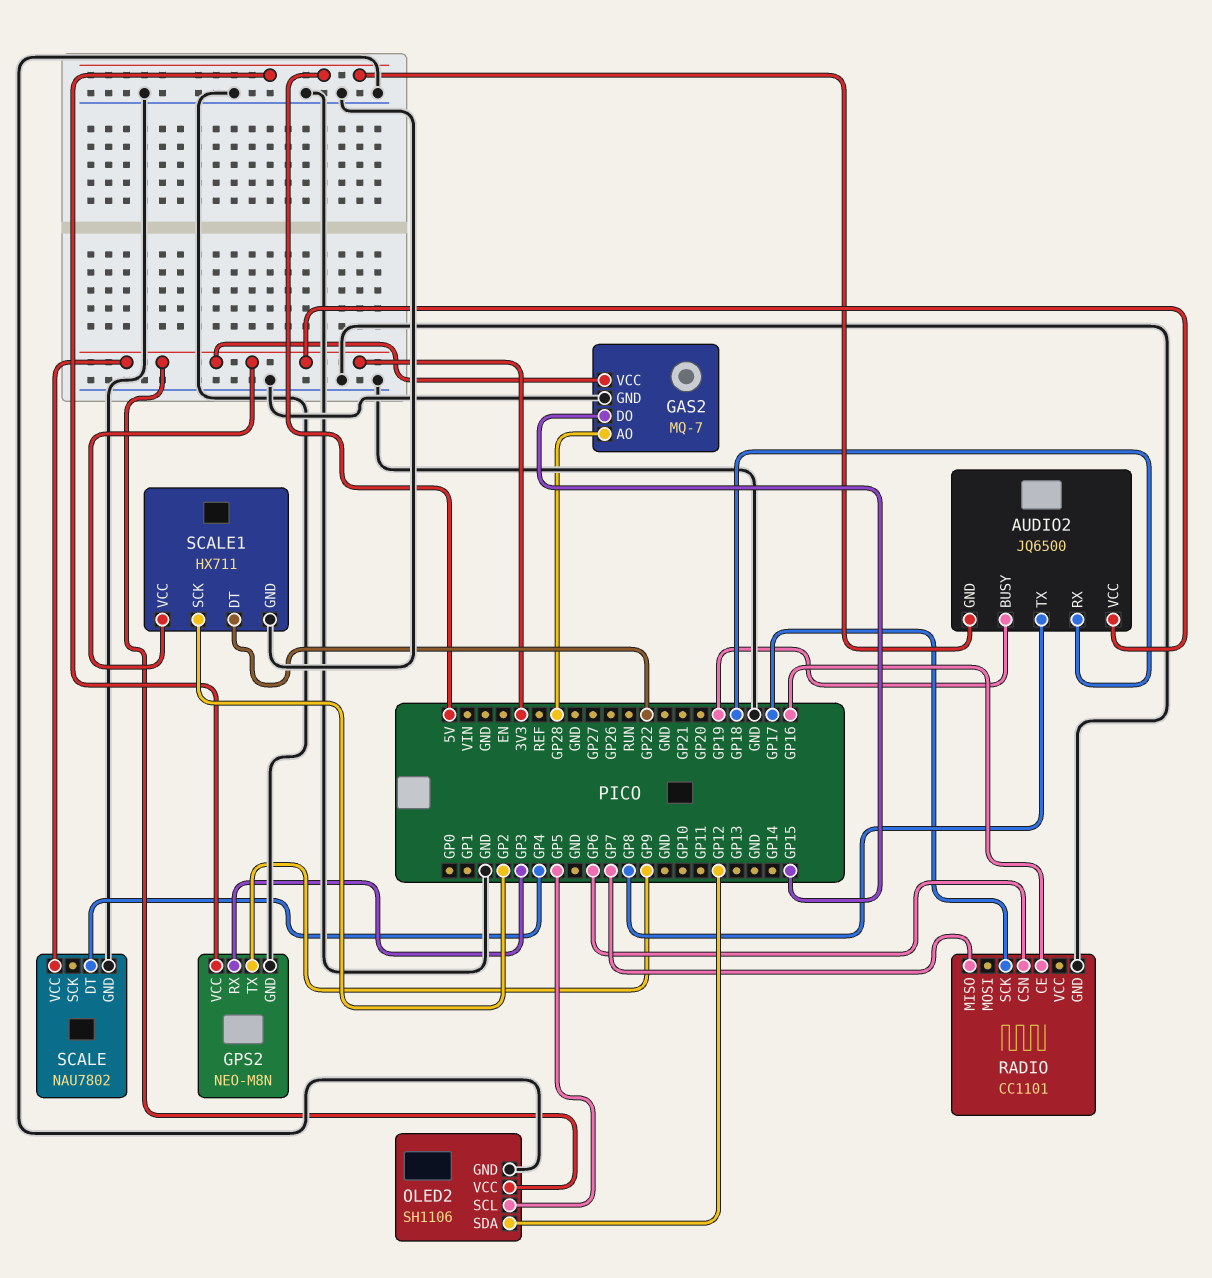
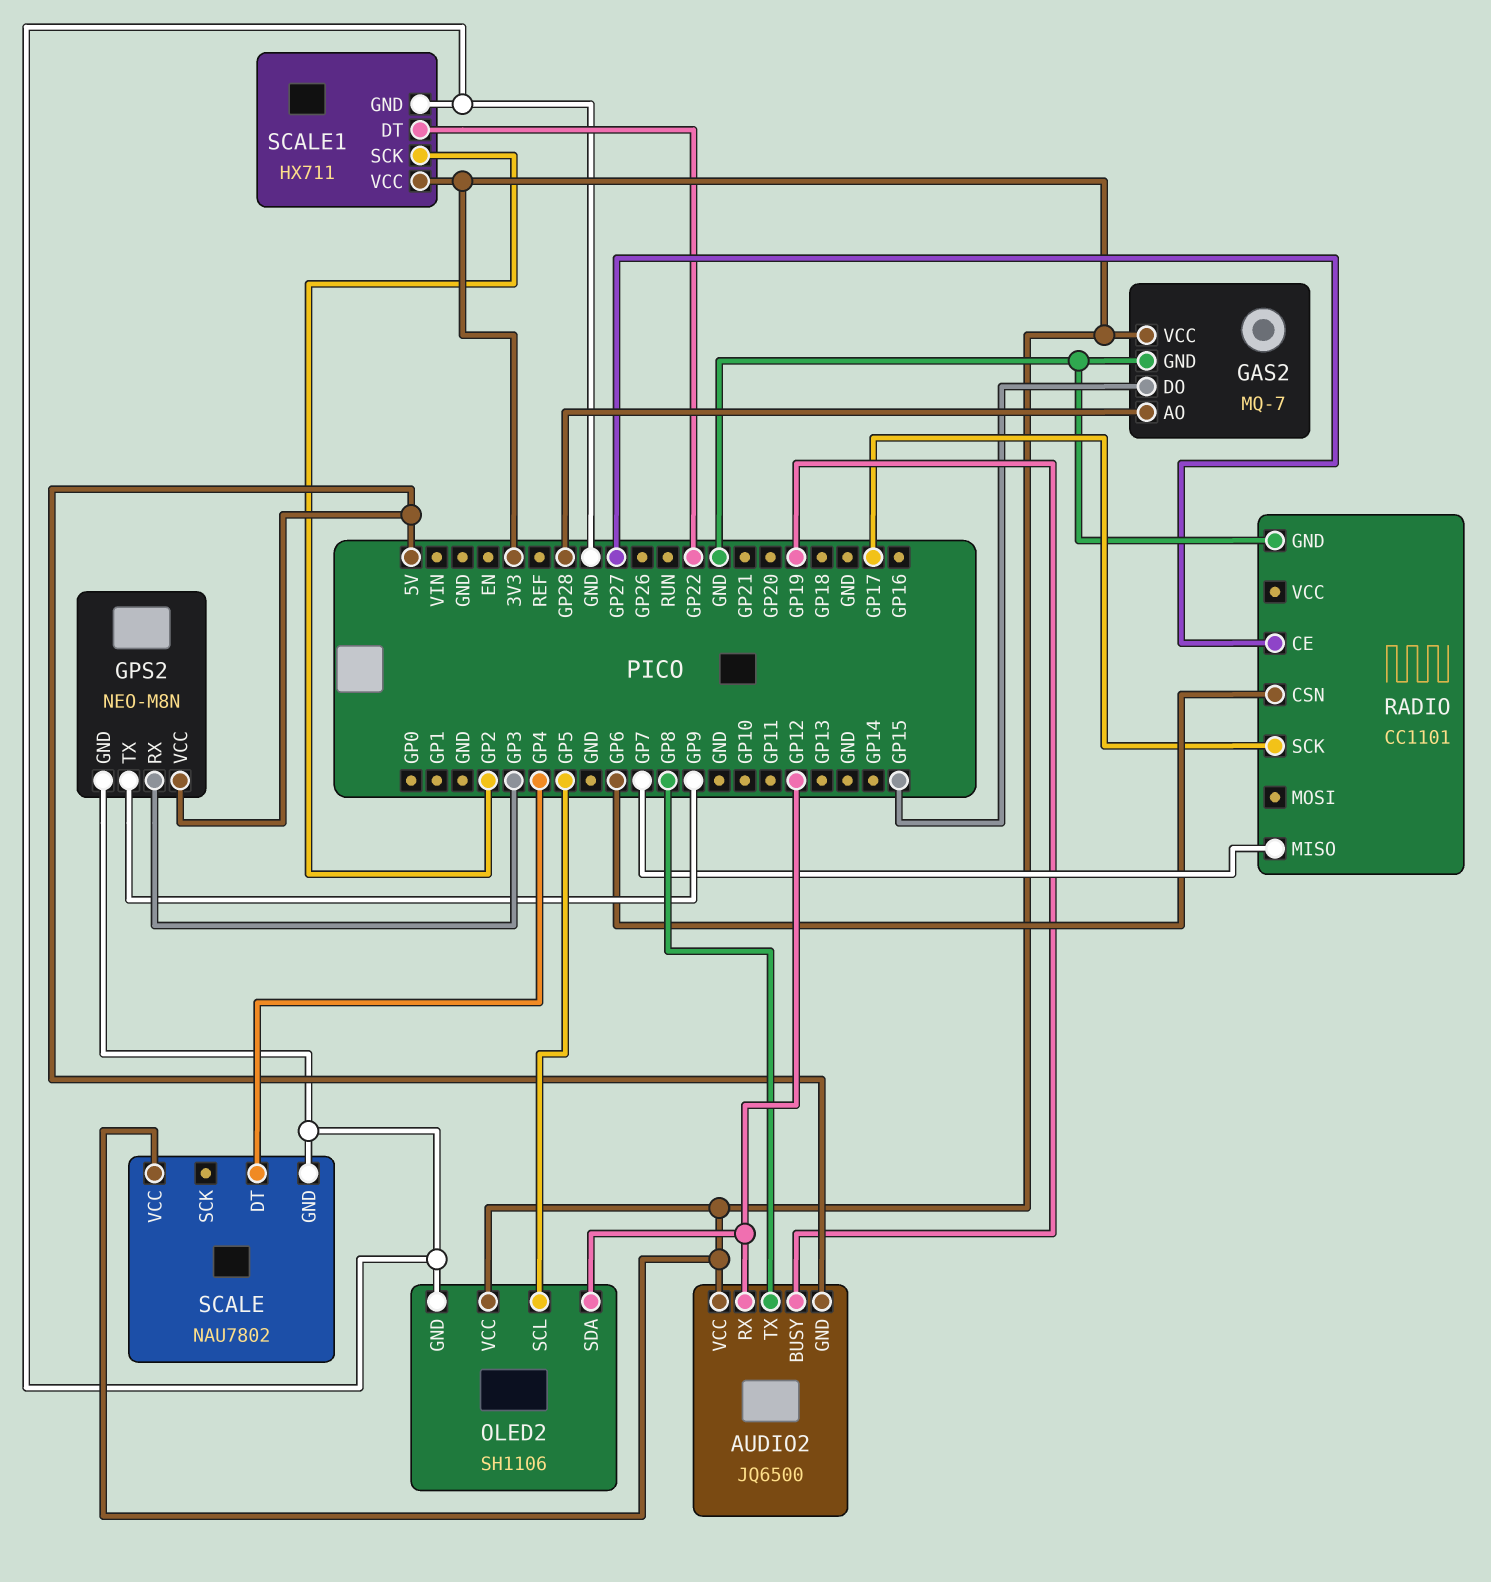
AUDIO2 pin RX: GP18 -> GP12
RADIO pin CE: GP16 -> GP27

